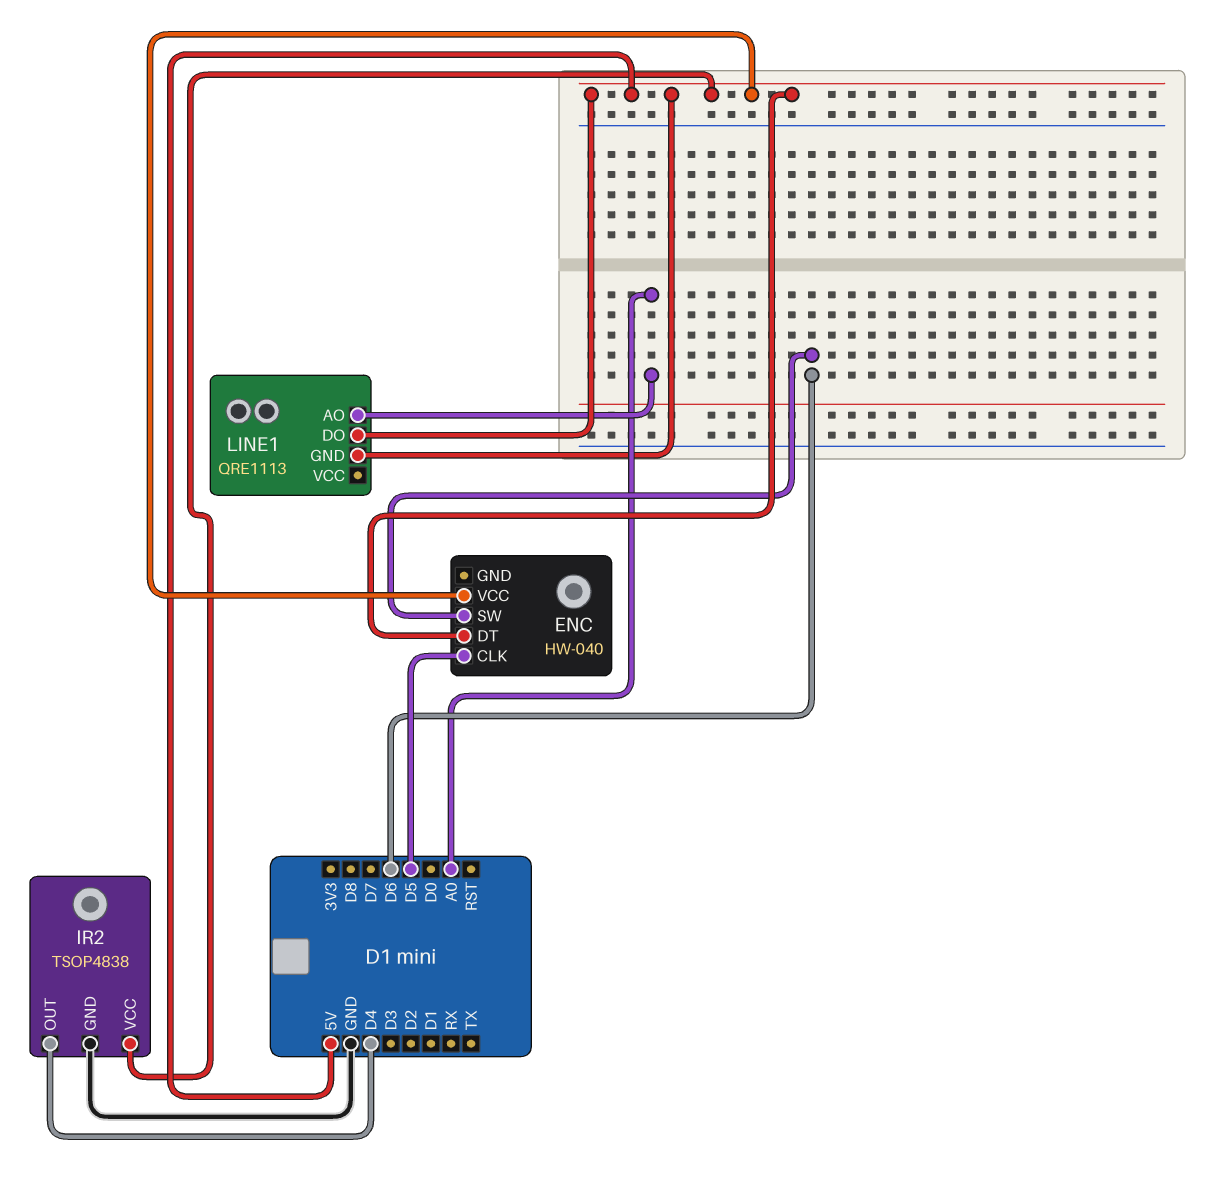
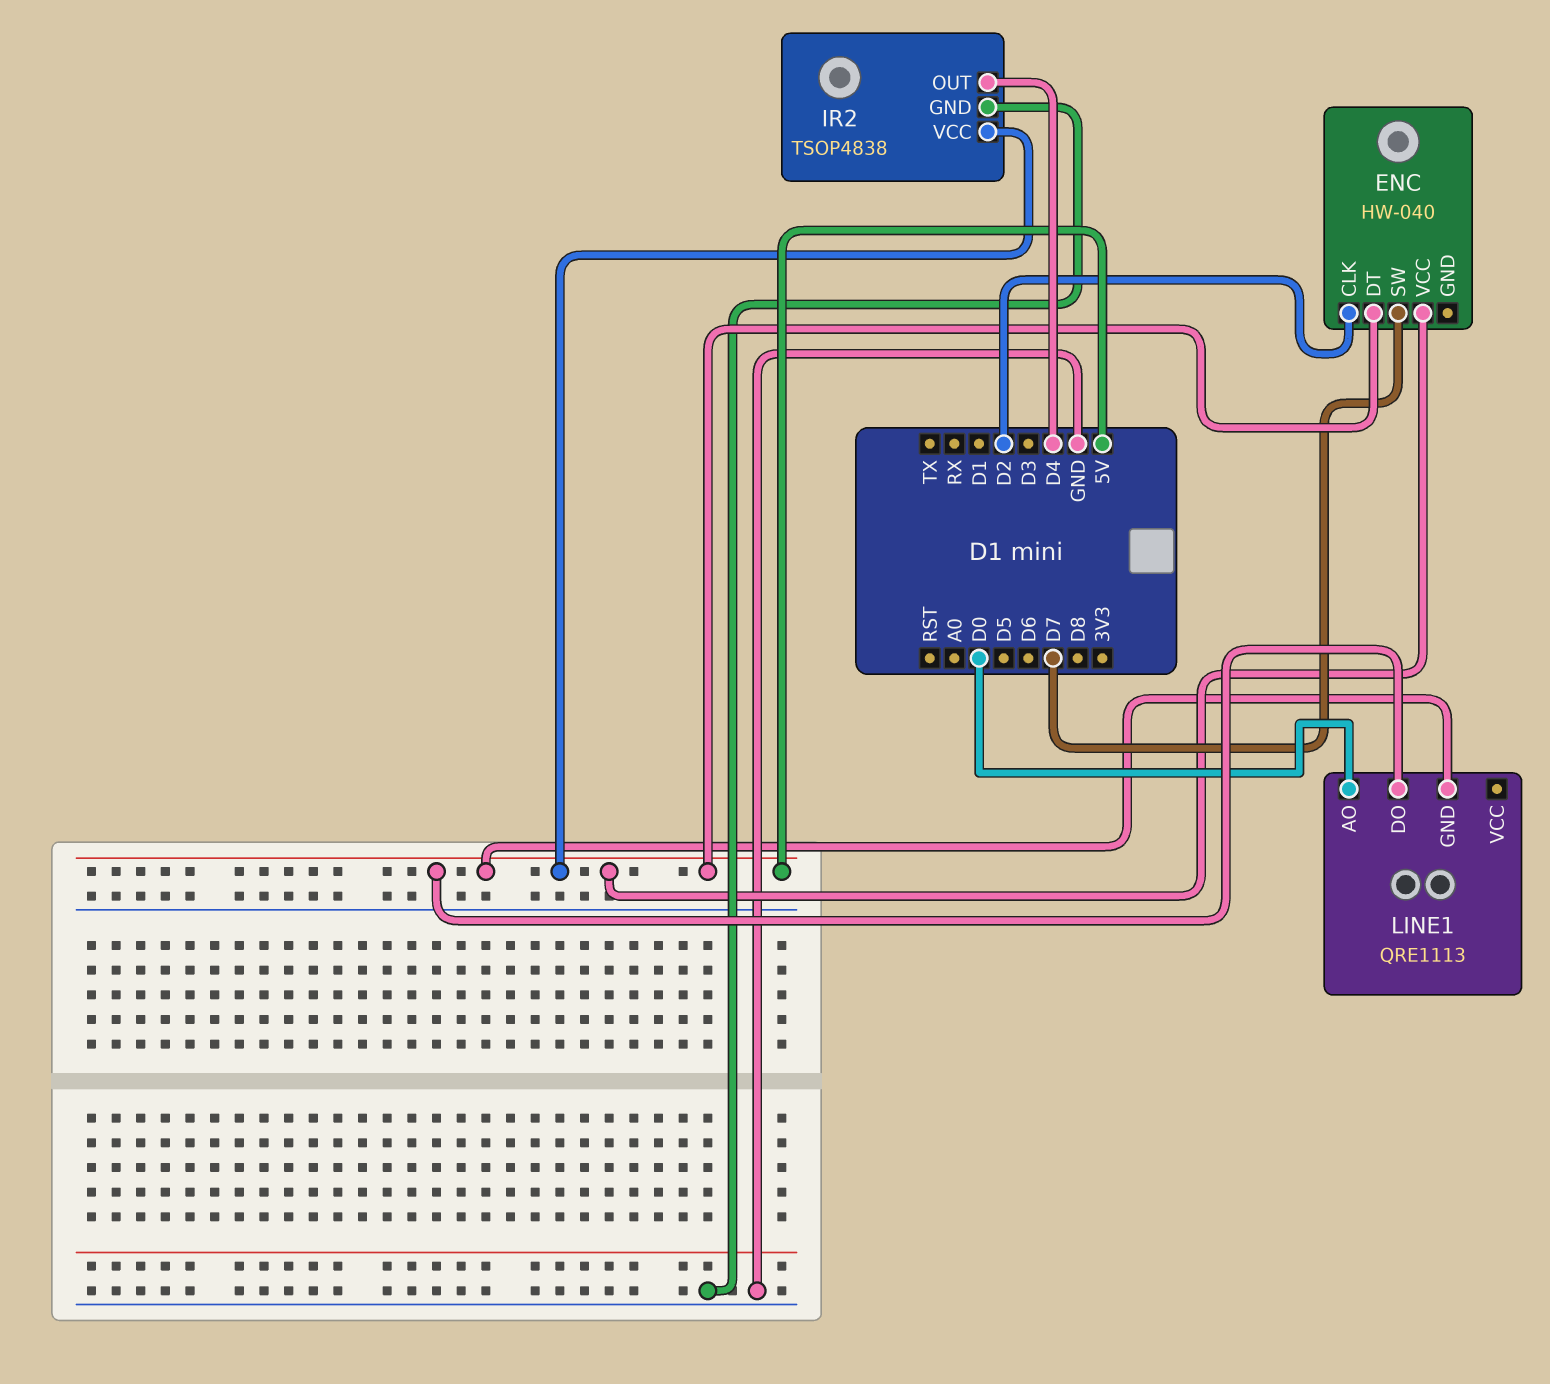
ENC pin CLK: D5 -> D2
ENC pin SW: D6 -> D7
LINE1 pin AO: A0 -> D0

